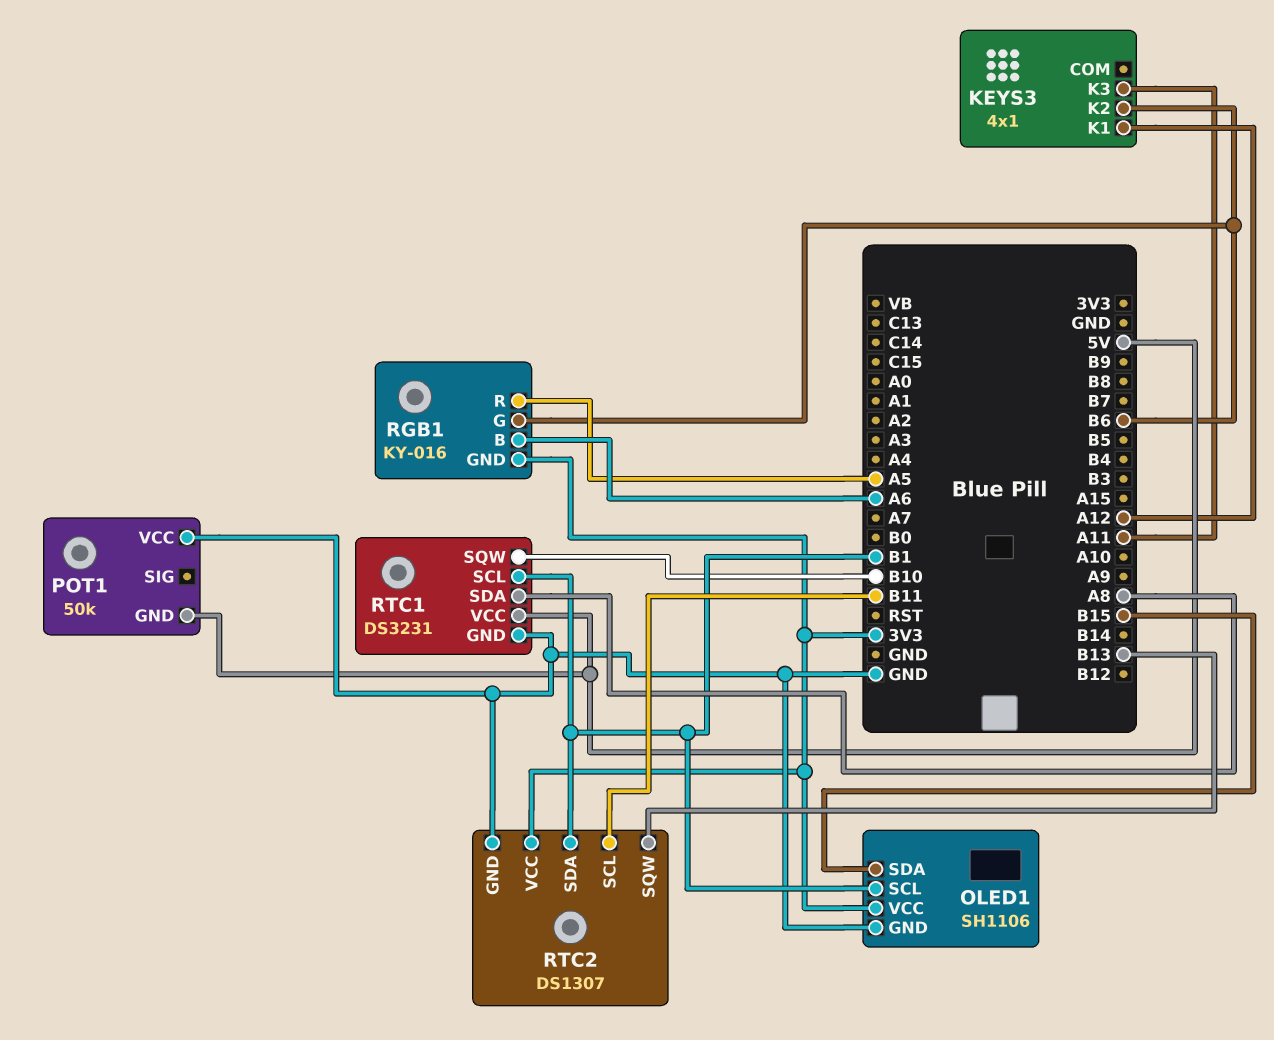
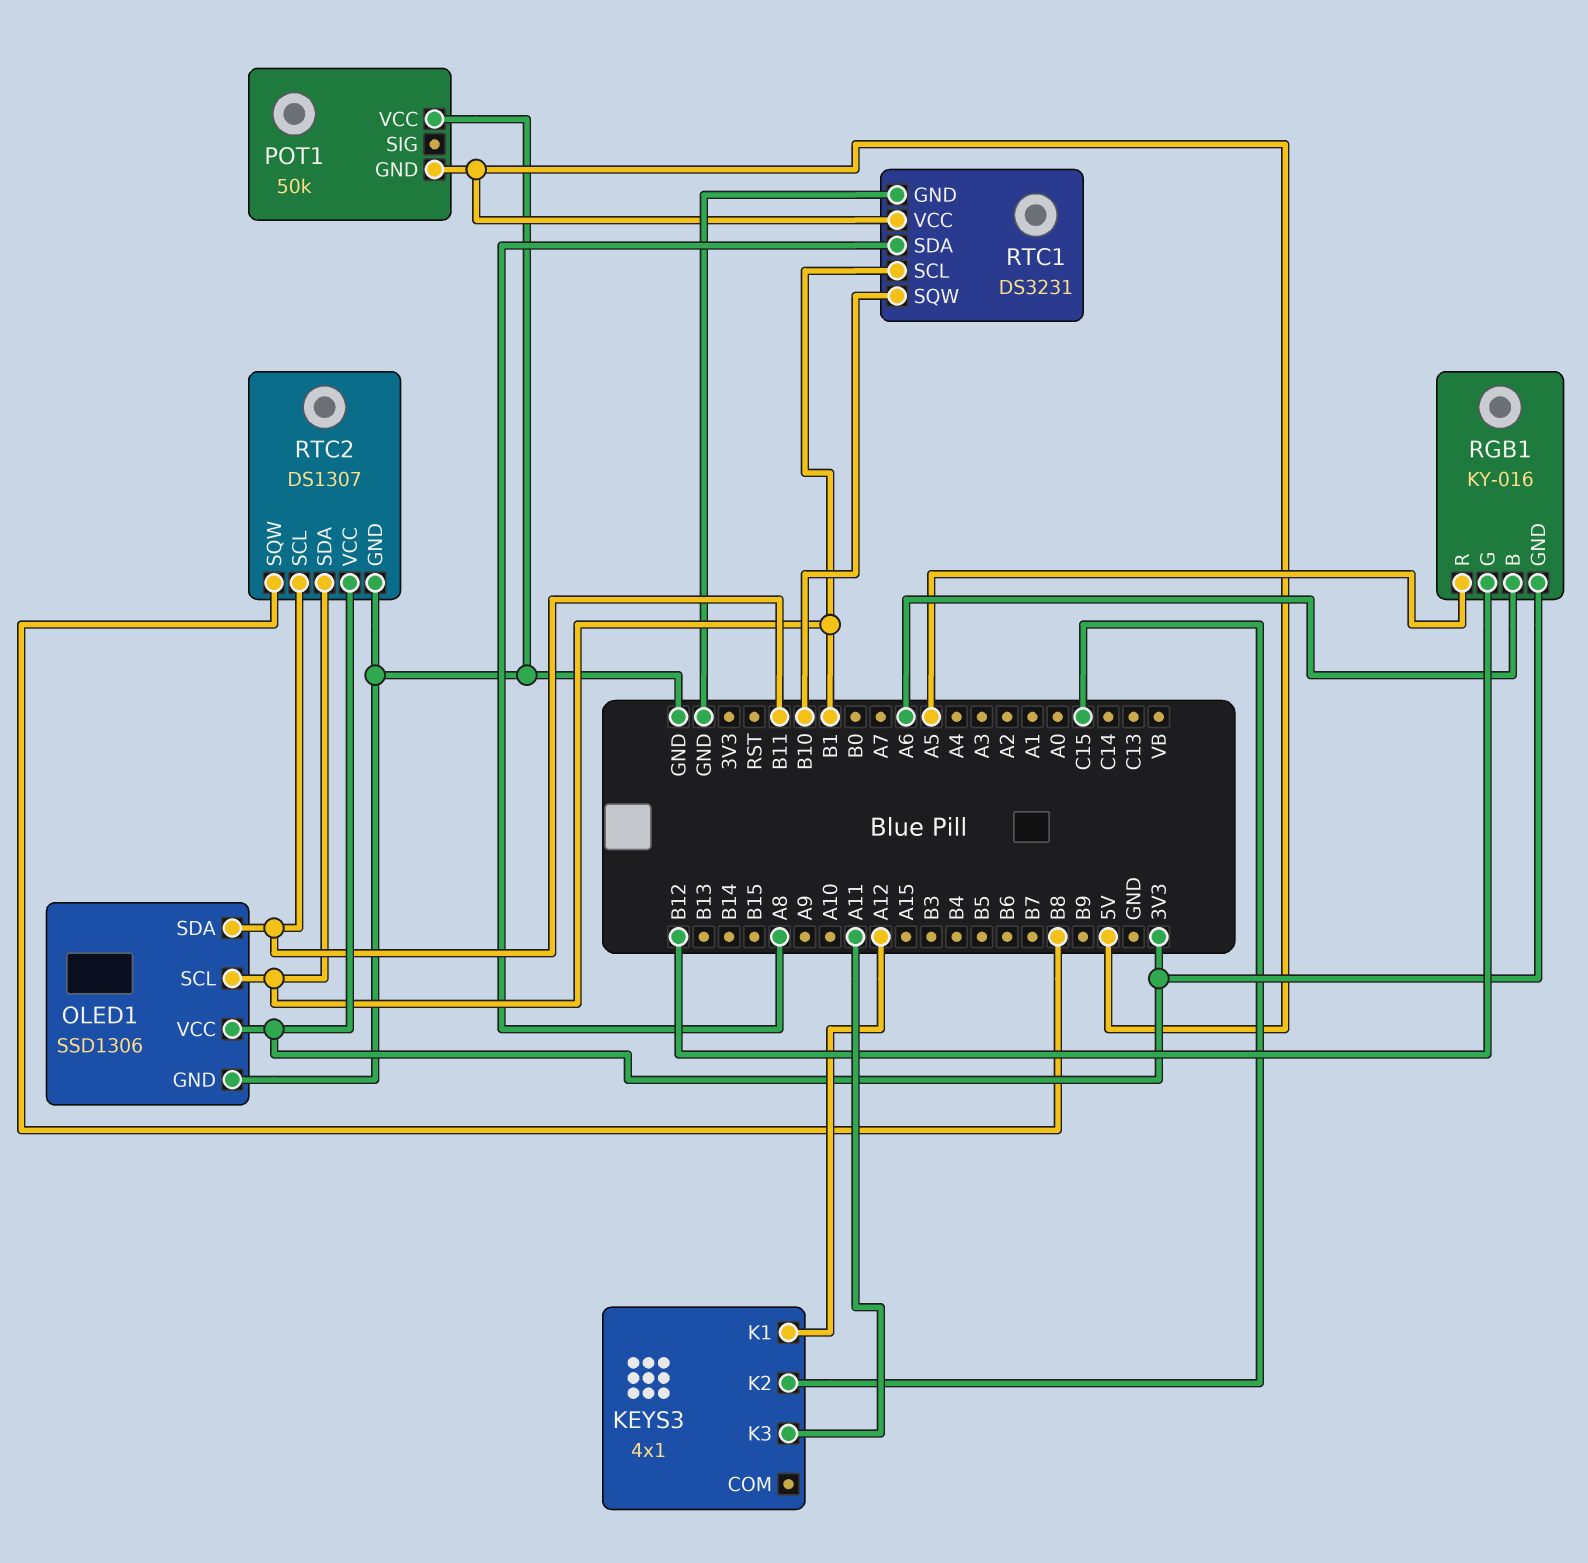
KEYS3 pin K2: B6 -> C15
OLED1: SH1106 -> SSD1306
OLED1 pin SDA: B15 -> B11
RGB1 pin G: B6 -> B12
RTC2 pin SQW: B13 -> B8

